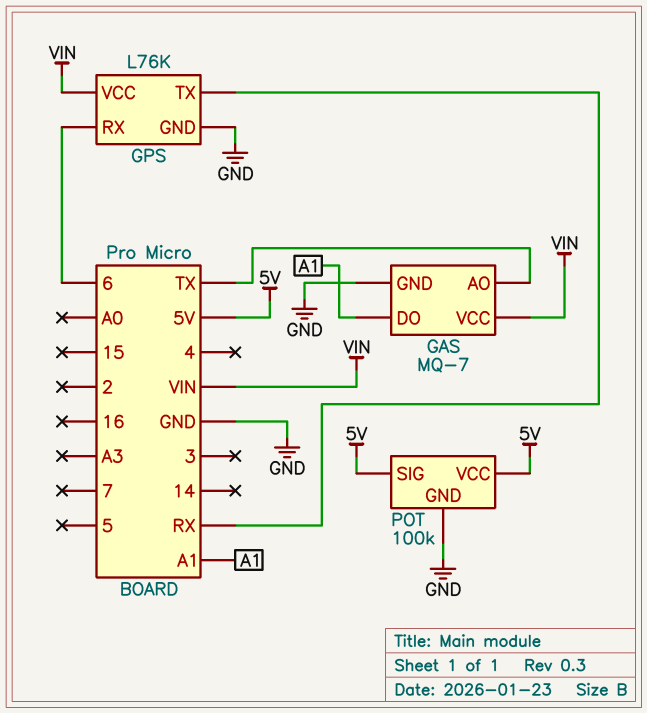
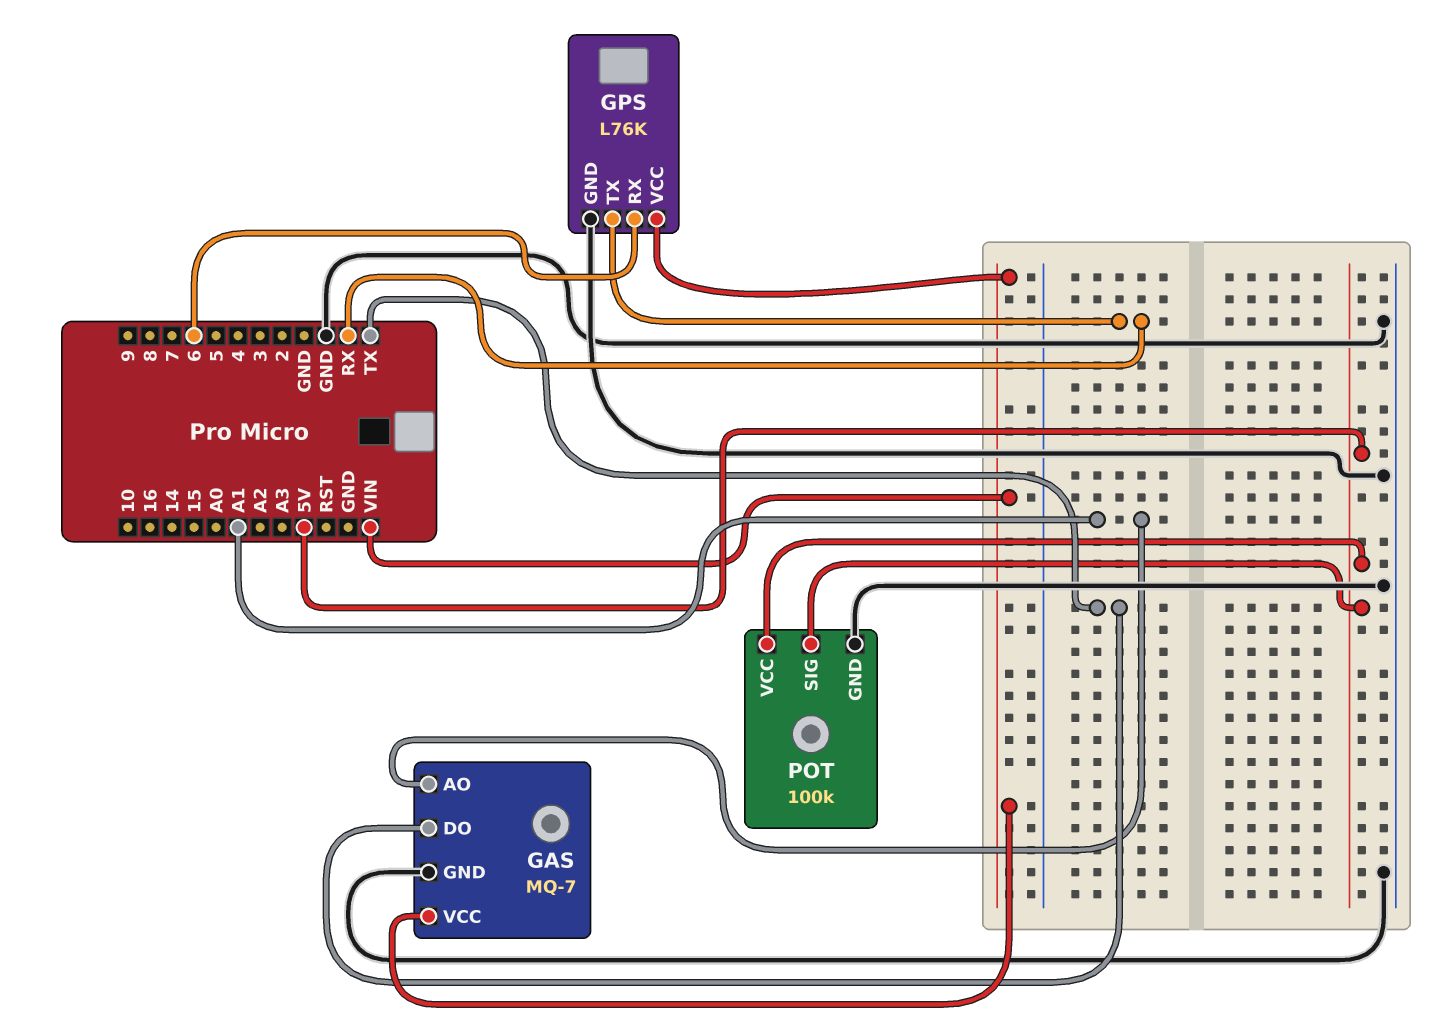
GAS pin AO: TX -> A1
GAS pin DO: A1 -> TX

